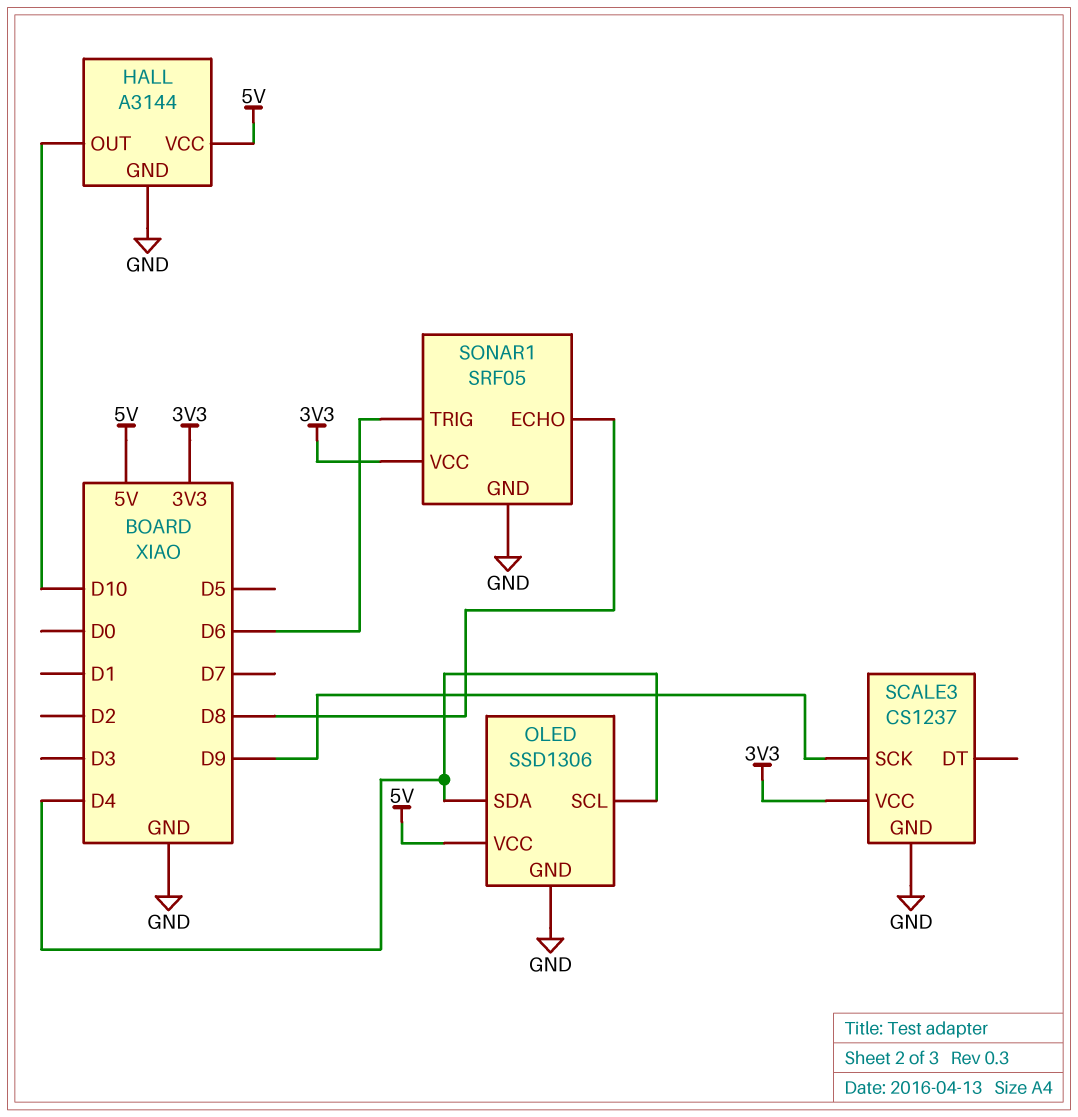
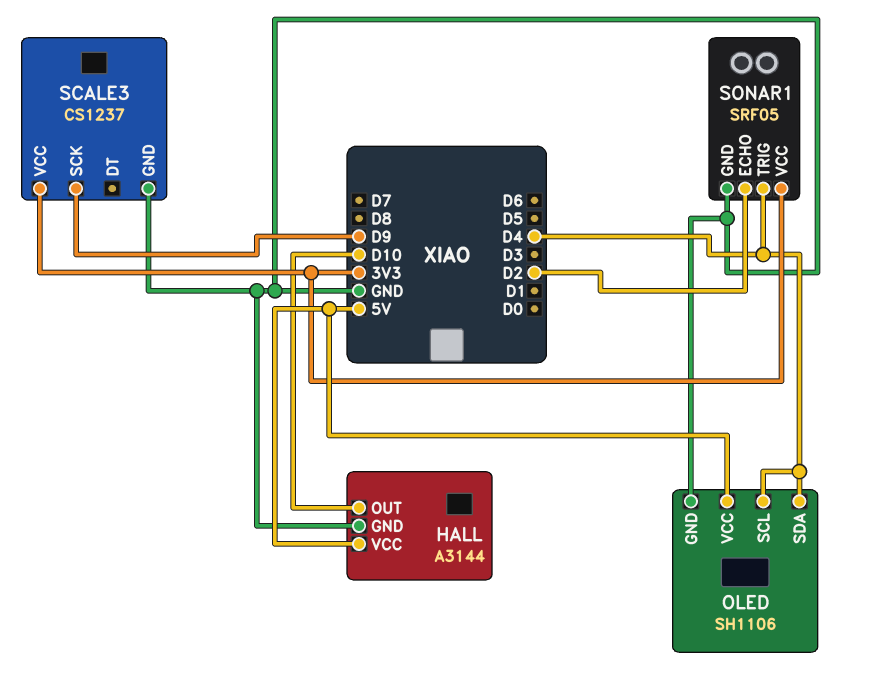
OLED: SSD1306 -> SH1106
SONAR1 pin ECHO: D8 -> D2
SONAR1 pin TRIG: D6 -> D4

